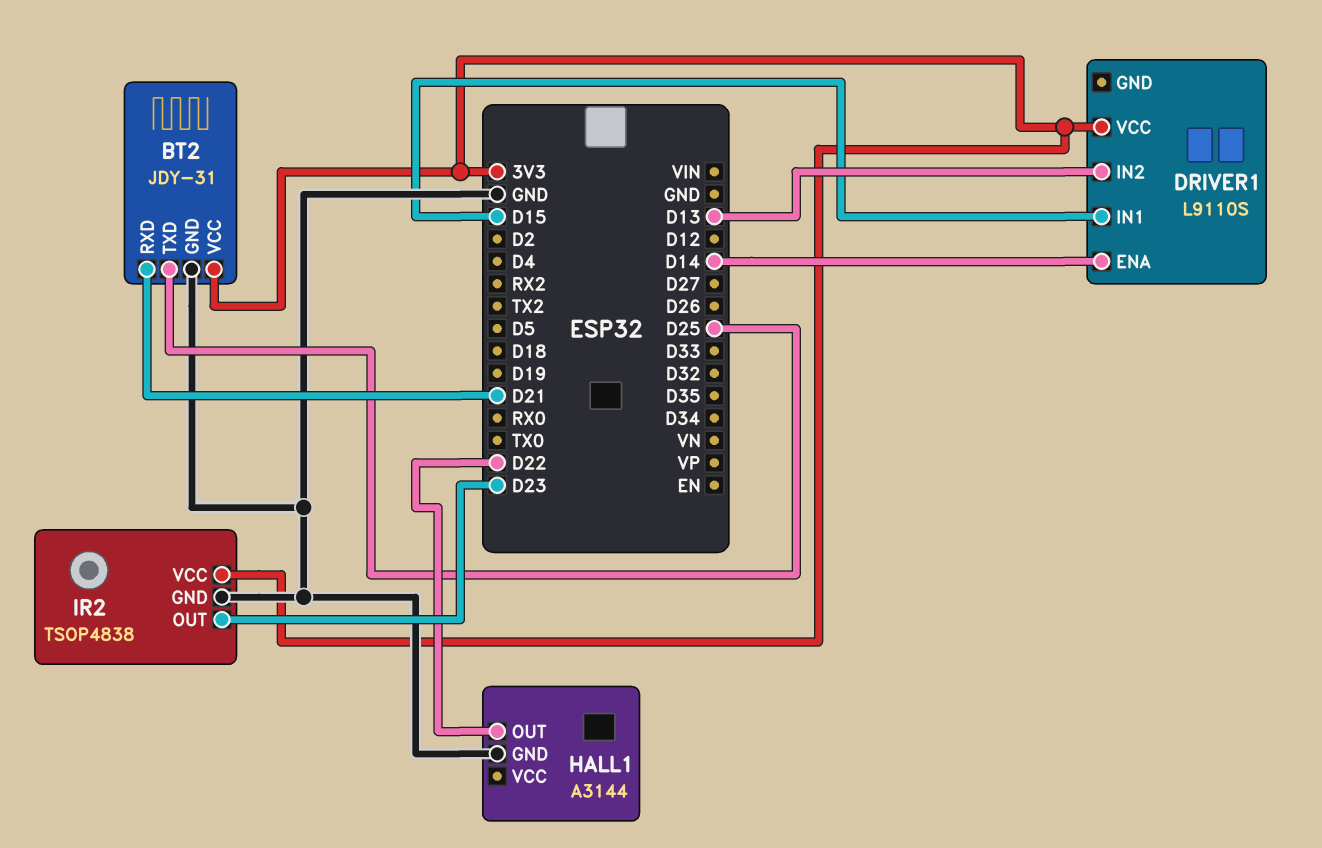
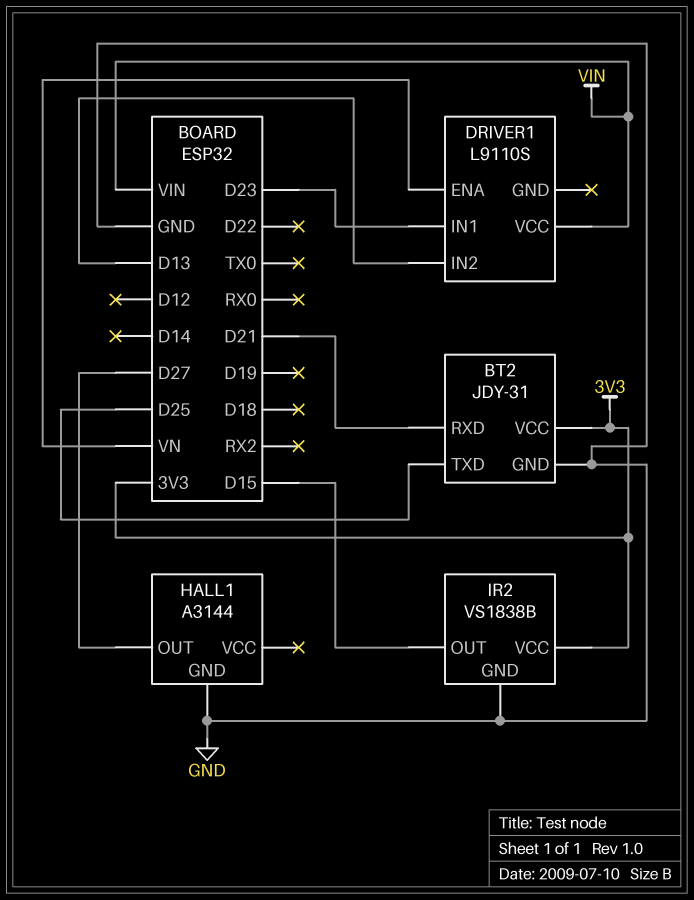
DRIVER1 pin ENA: D14 -> VN
DRIVER1 pin IN1: D15 -> D23
DRIVER1 pin VCC: 3V3 -> VIN
HALL1 pin OUT: D22 -> D27
IR2: TSOP4838 -> VS1838B
IR2 pin OUT: D23 -> D15

